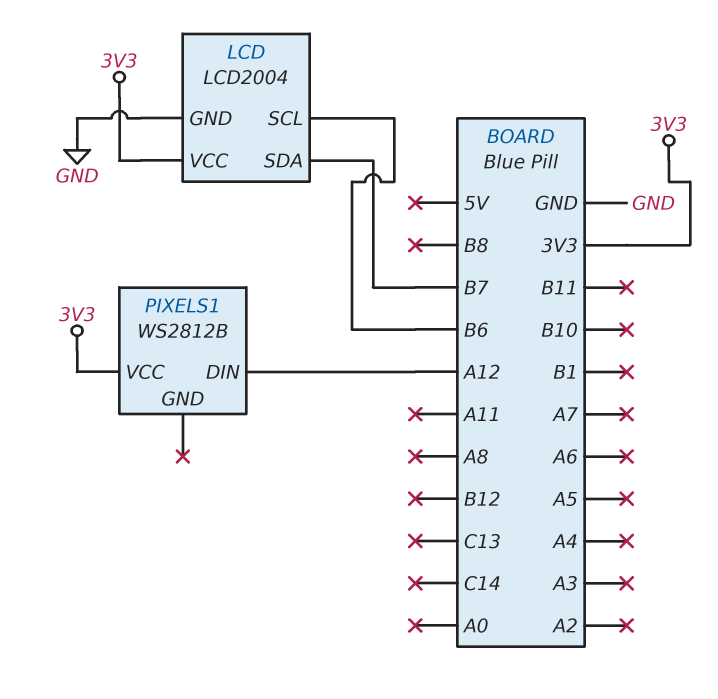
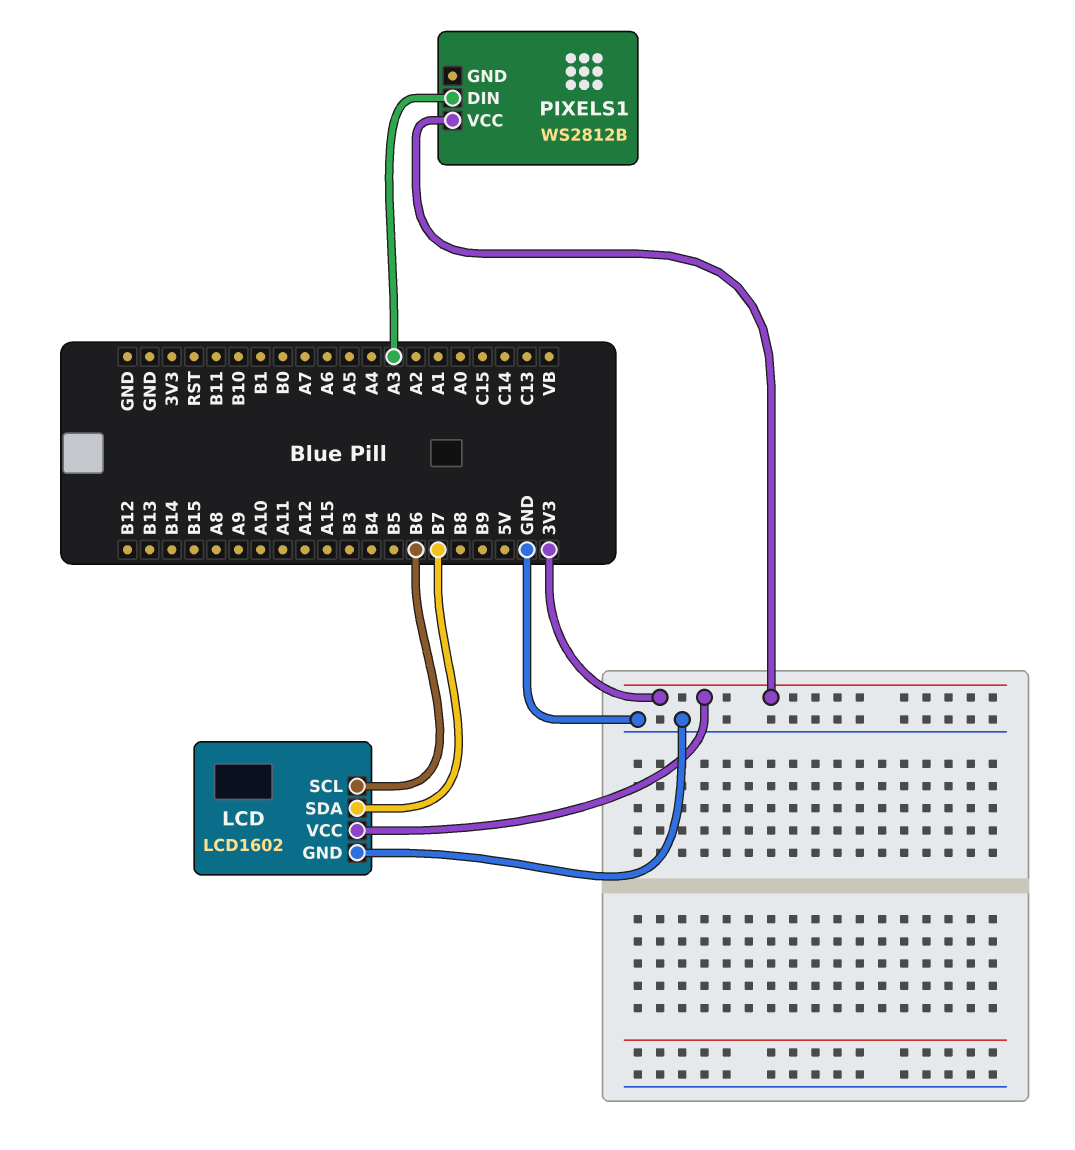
LCD: LCD2004 -> LCD1602
PIXELS1 pin DIN: A12 -> A3

